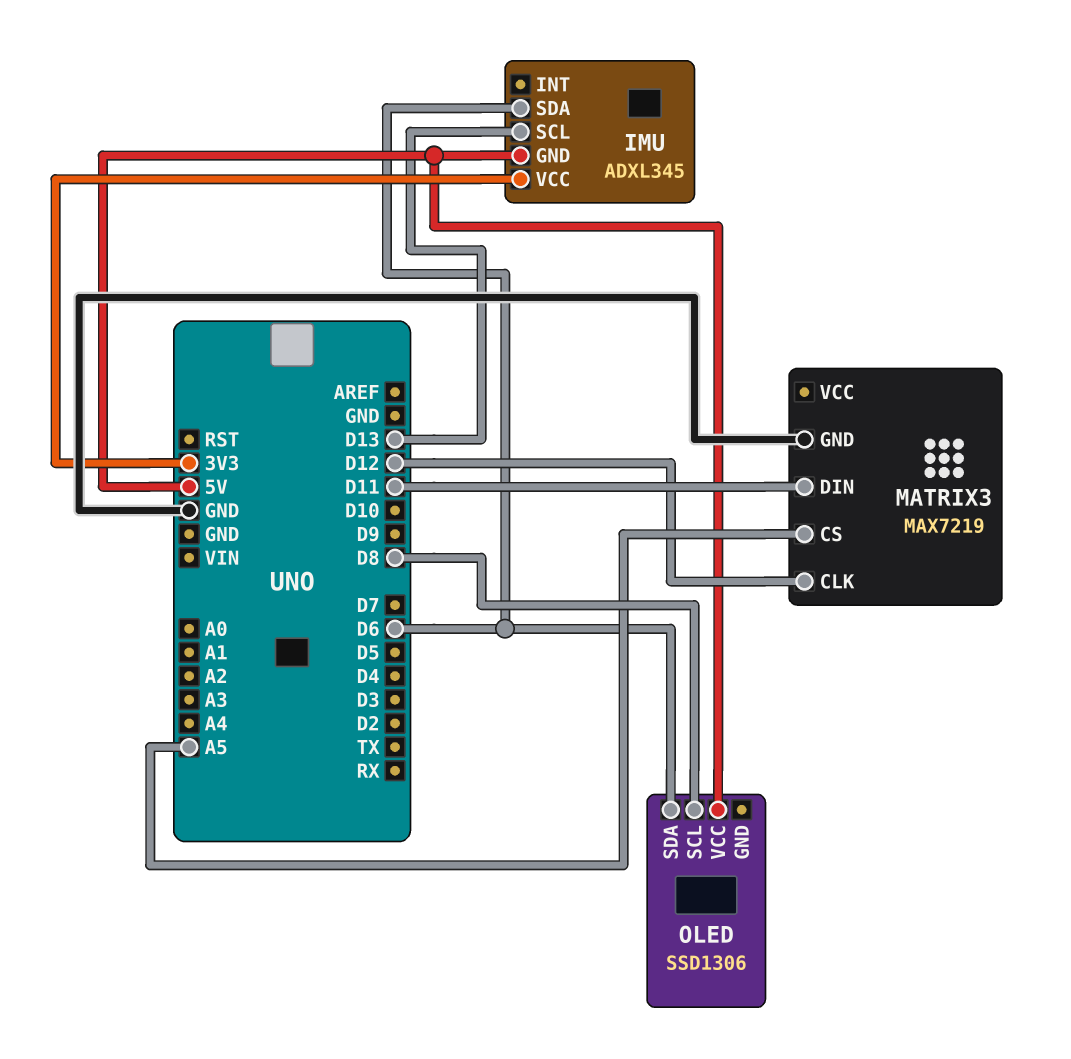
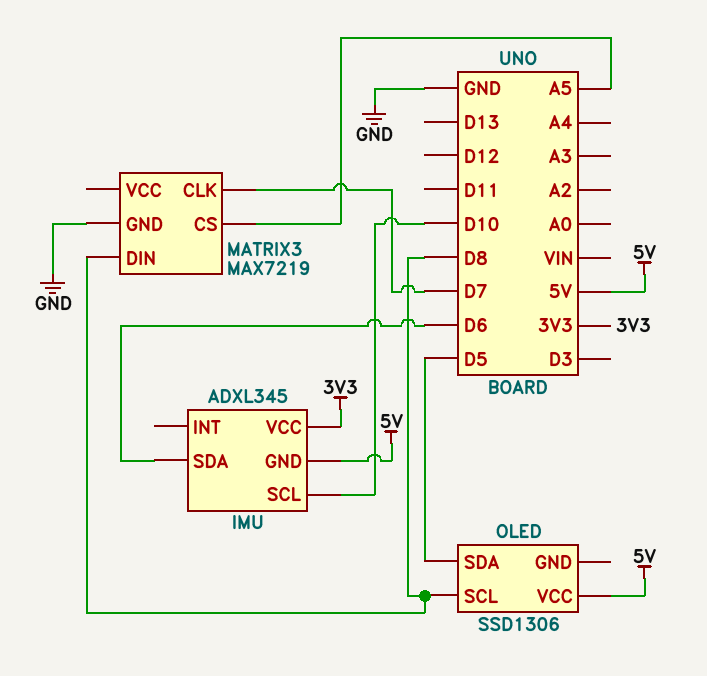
IMU pin SCL: D13 -> D10
MATRIX3 pin CLK: D12 -> D7
MATRIX3 pin DIN: D11 -> D8
OLED pin SDA: D6 -> D5

